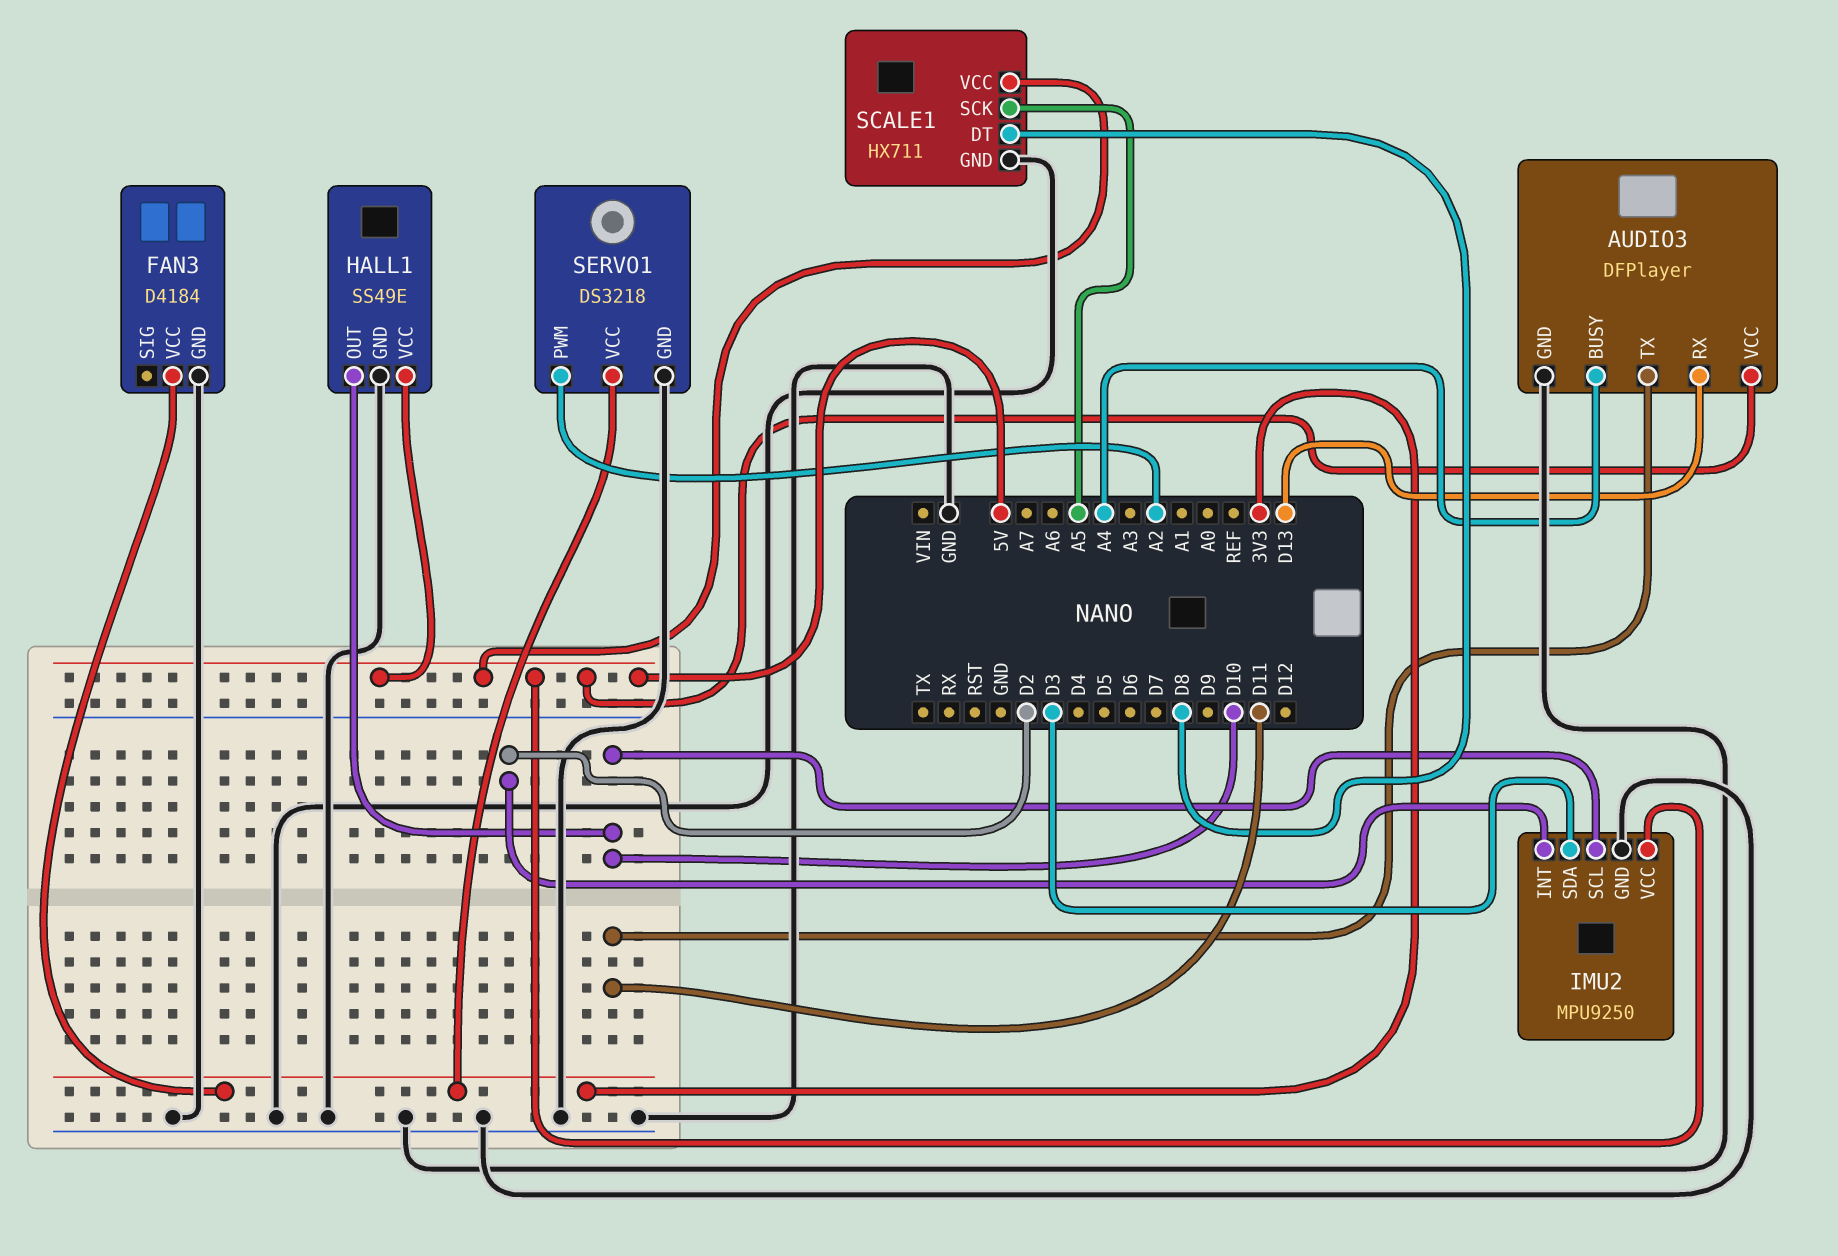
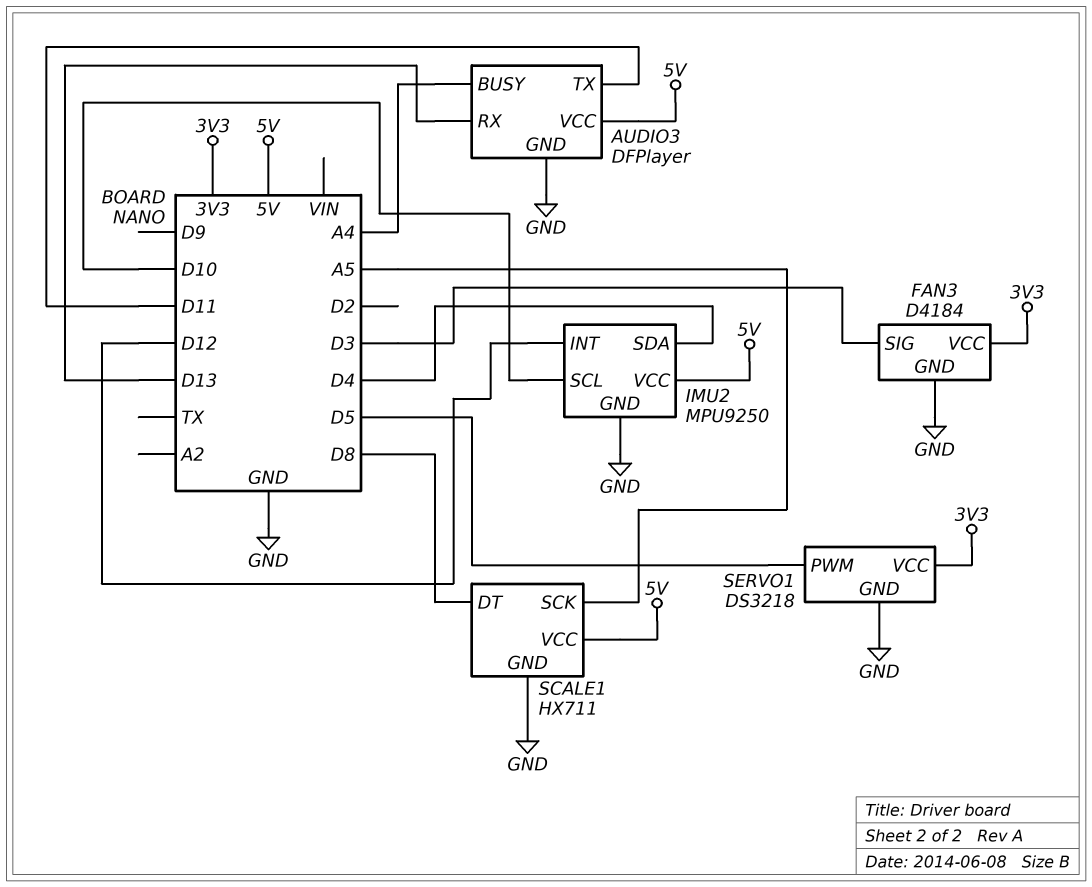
FAN3 pin SIG: none -> D3
HALL1: SS49E -> none
HALL1 pin GND: GND -> none
HALL1 pin OUT: D10 -> none
HALL1 pin VCC: 5V -> none
IMU2 pin INT: D2 -> D12
IMU2 pin SDA: D3 -> D4
SERVO1 pin PWM: A2 -> D5

